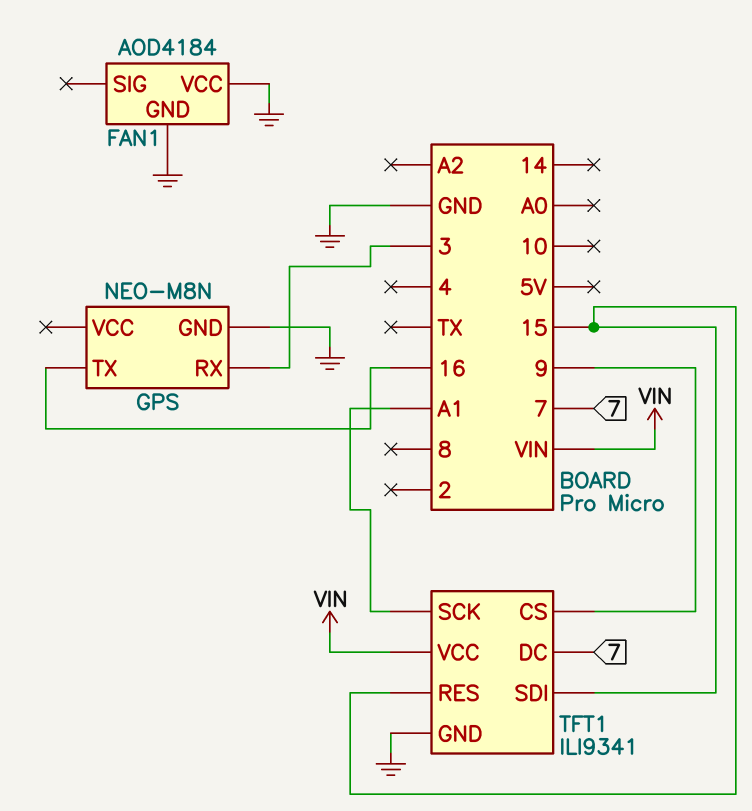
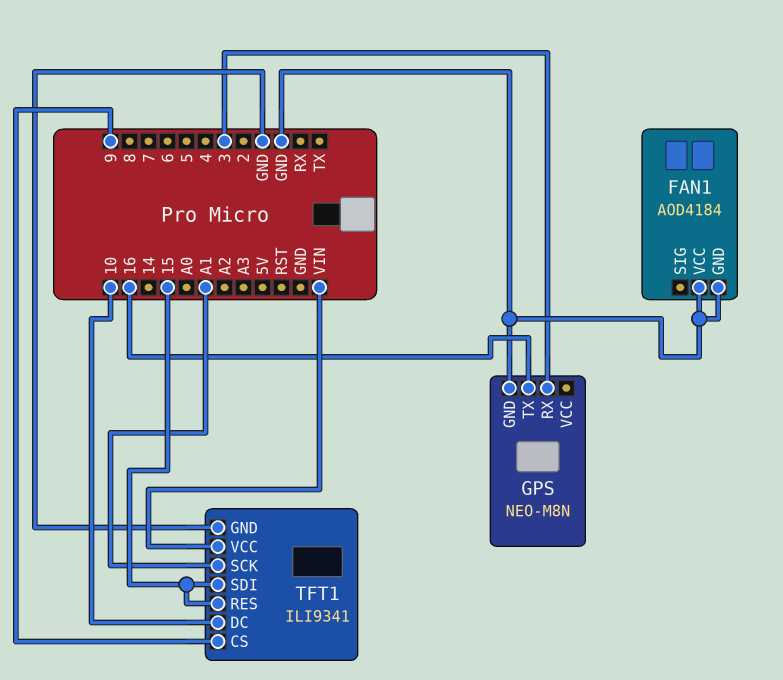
TFT1 pin DC: 7 -> 10

